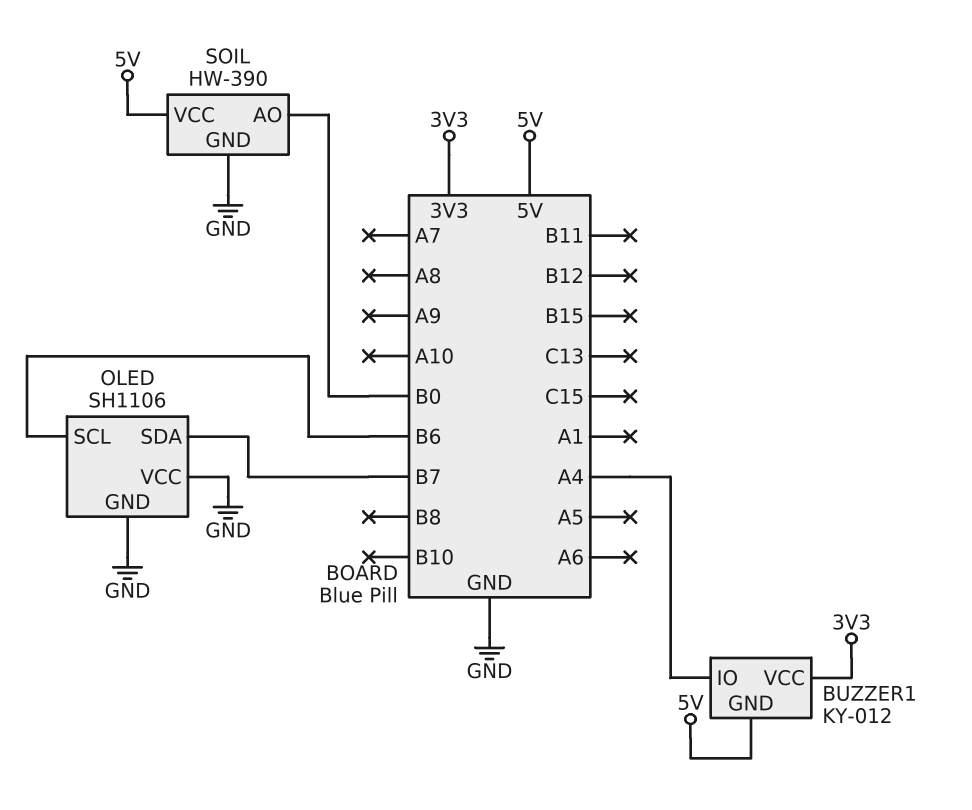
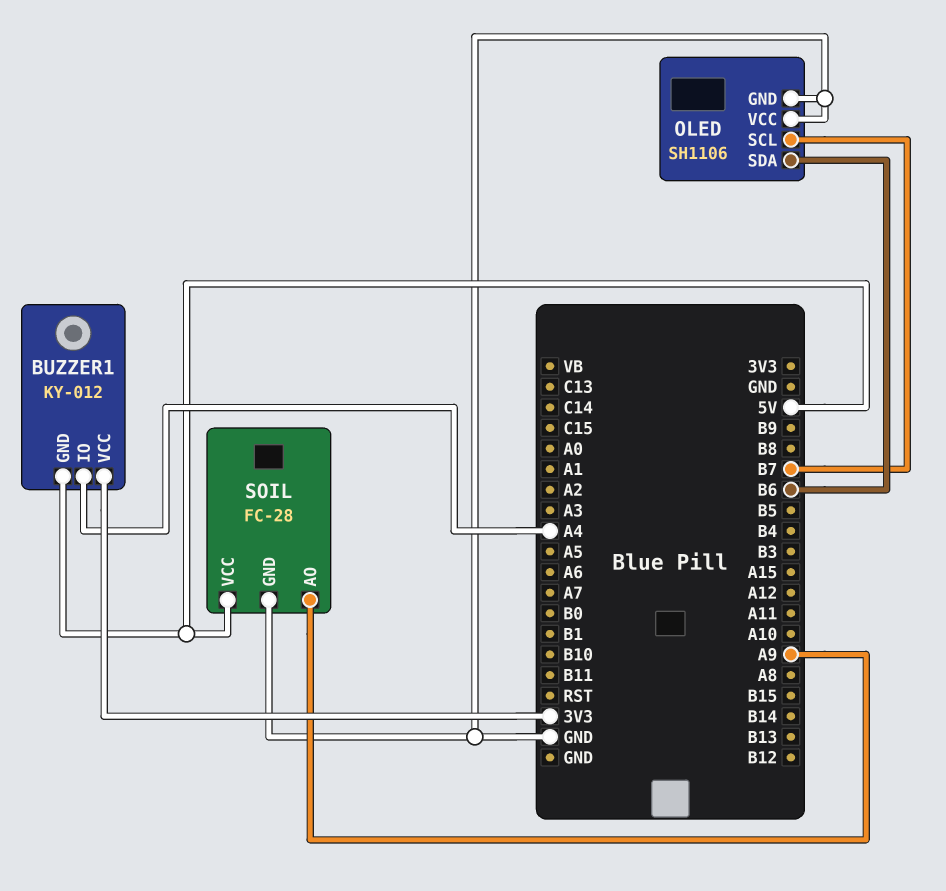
OLED pin SCL: B6 -> B7
OLED pin SDA: B7 -> B6
SOIL: HW-390 -> FC-28
SOIL pin AO: B0 -> A9

